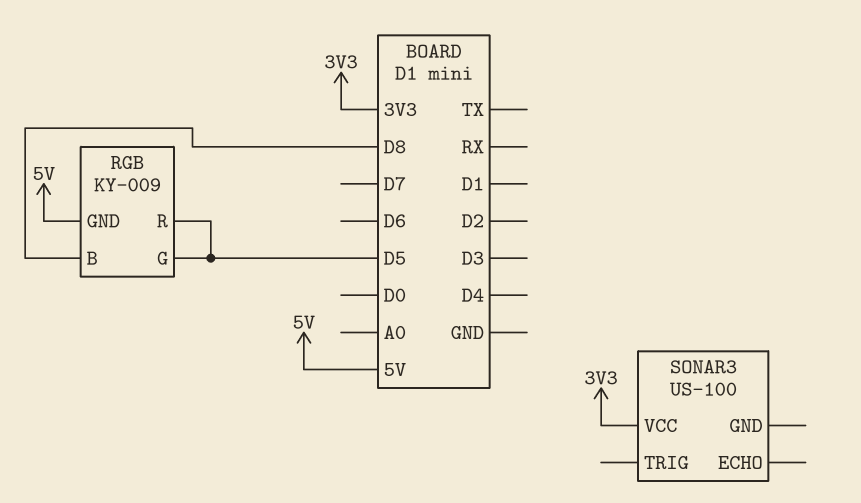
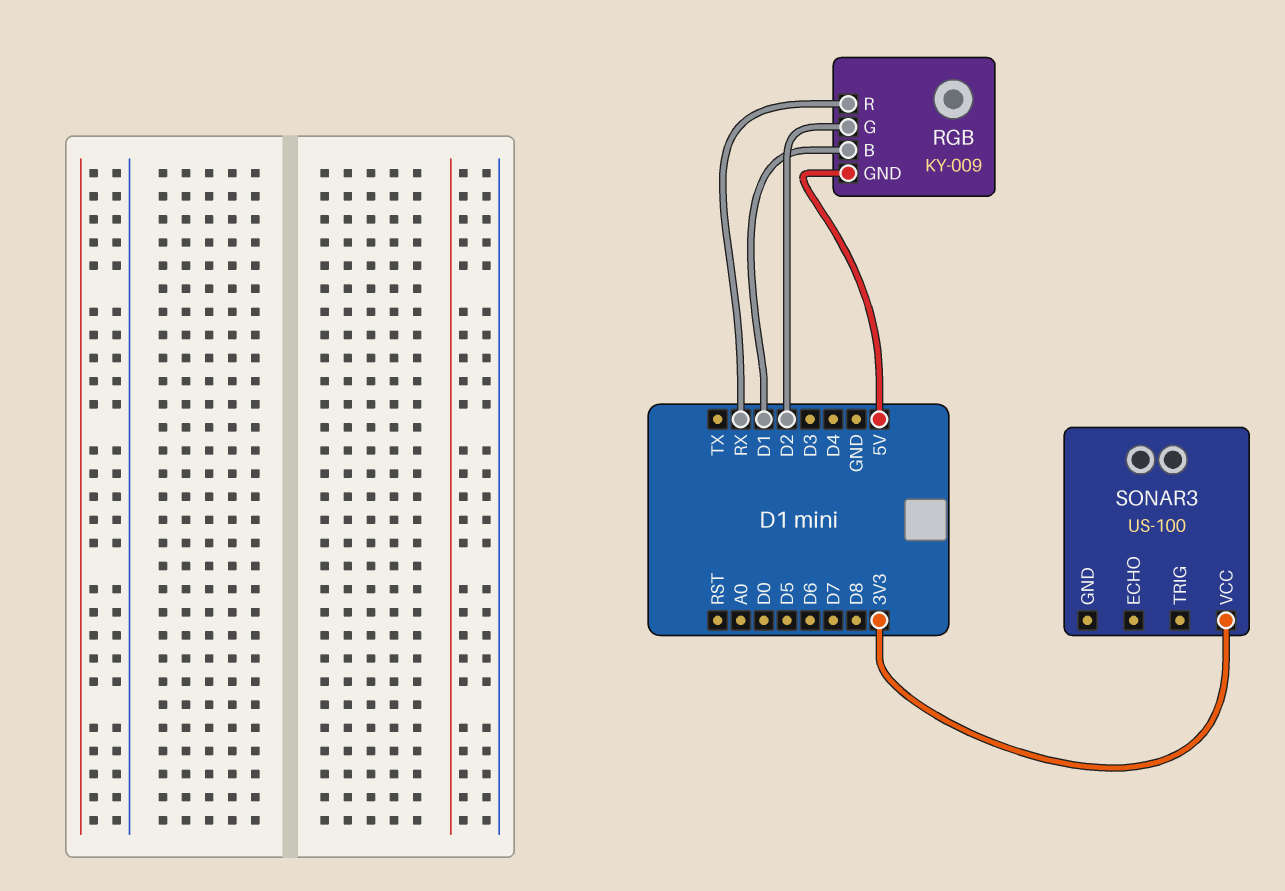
RGB pin B: D8 -> D1
RGB pin G: D5 -> D2
RGB pin R: D5 -> RX

